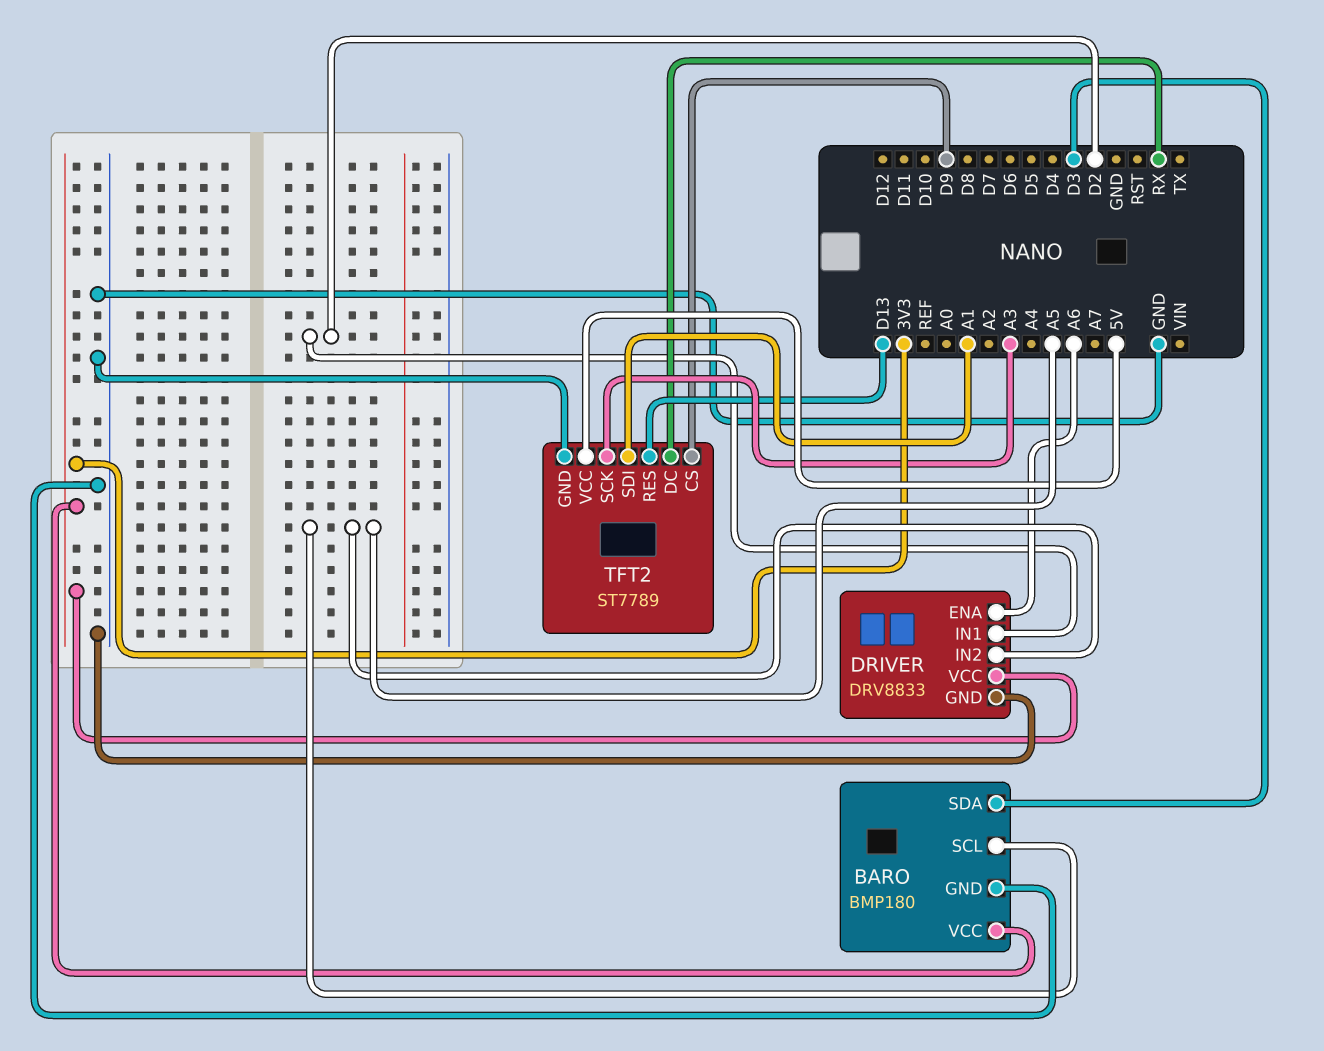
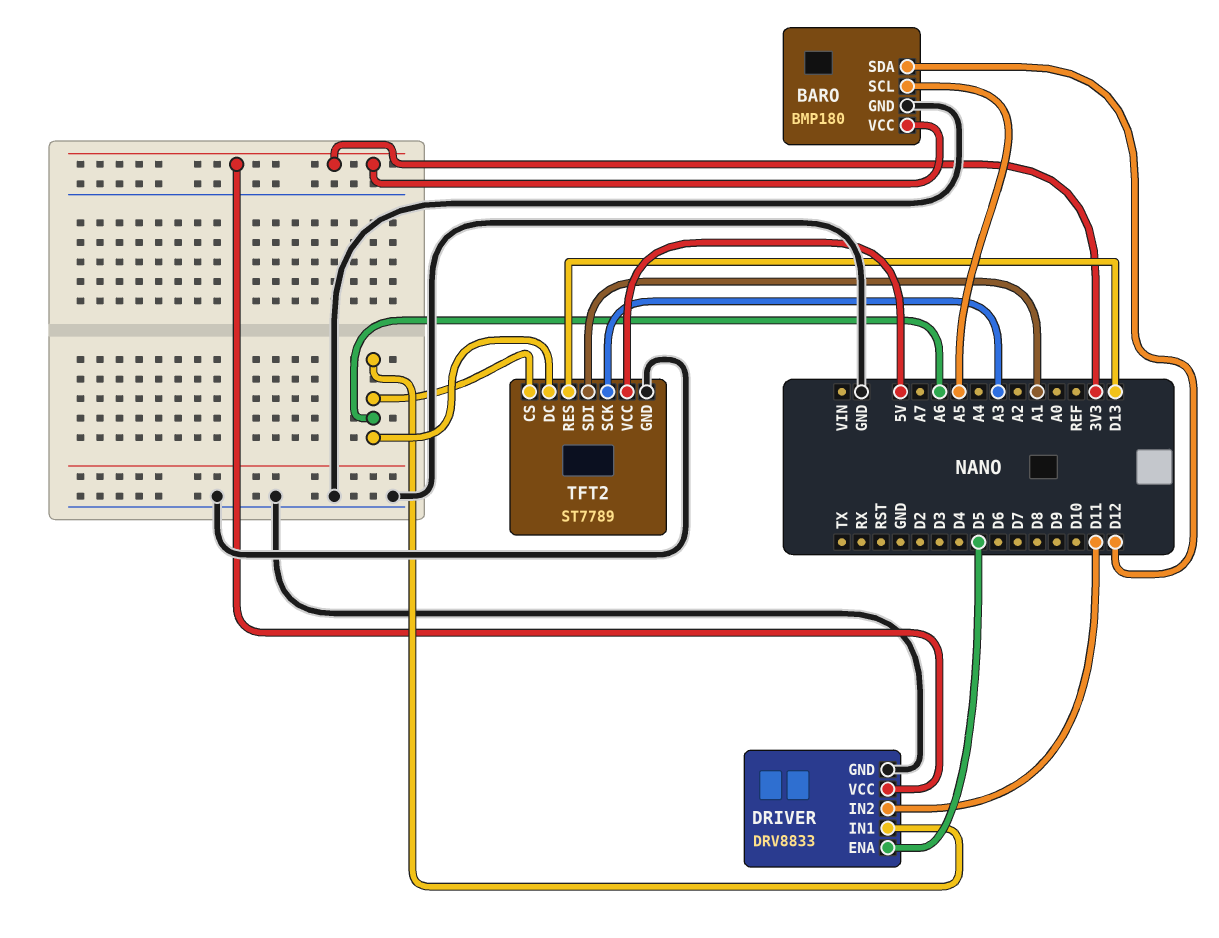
BARO pin SDA: D3 -> D12
DRIVER pin ENA: A6 -> D5
DRIVER pin IN1: D2 -> A6
DRIVER pin IN2: A5 -> D11
TFT2 pin CS: D9 -> A6
TFT2 pin DC: RX -> A6

